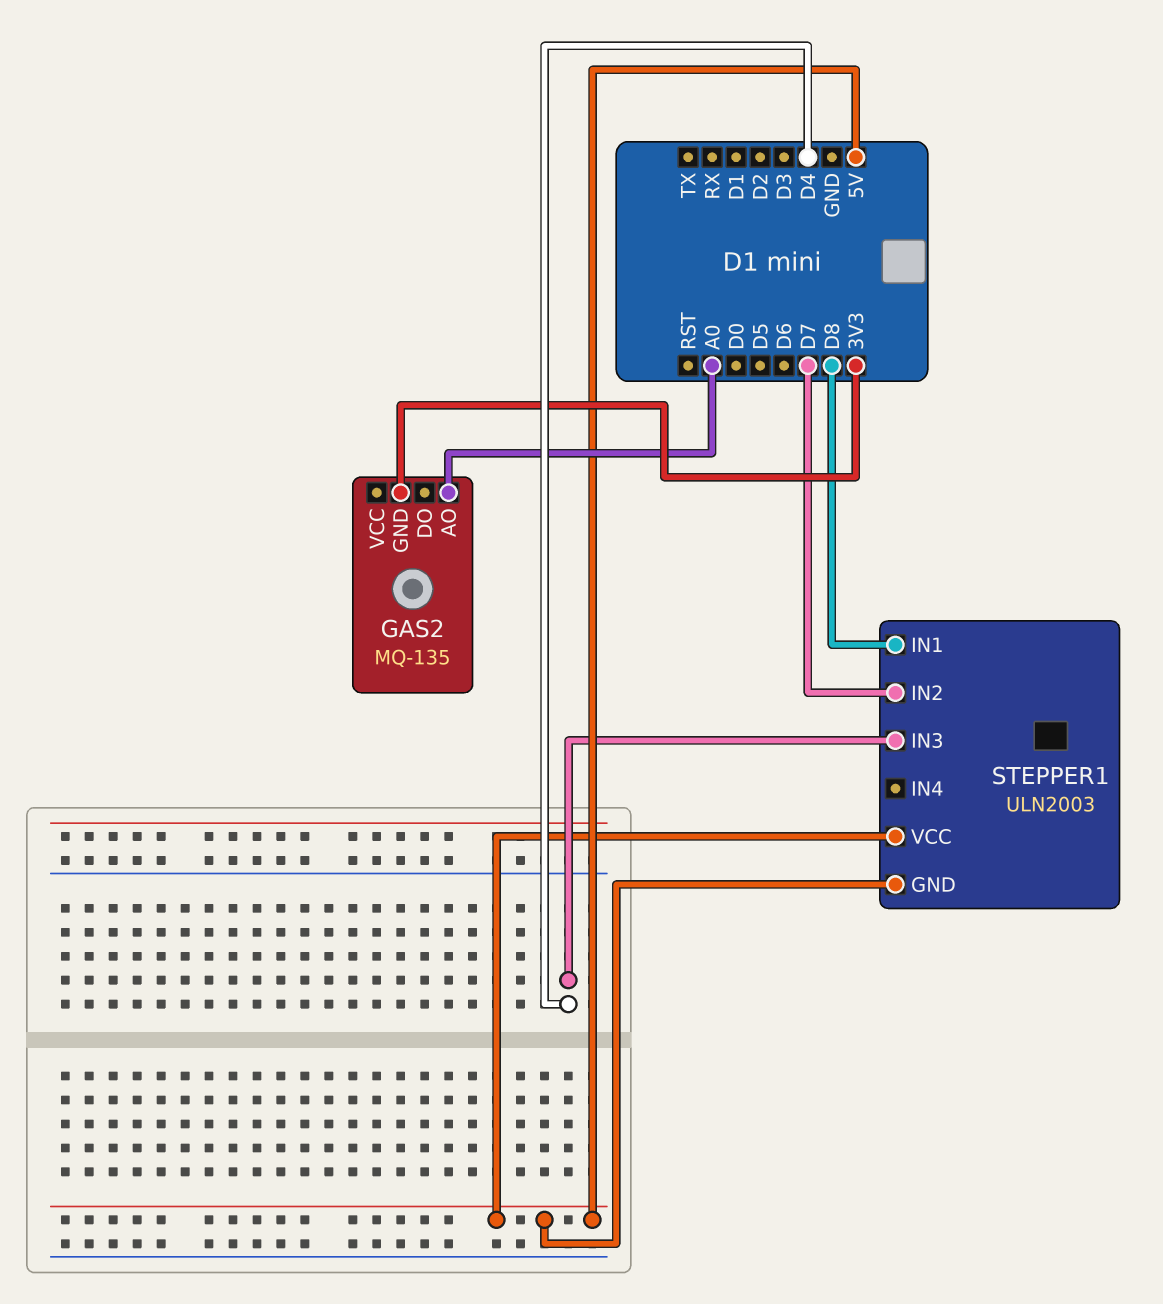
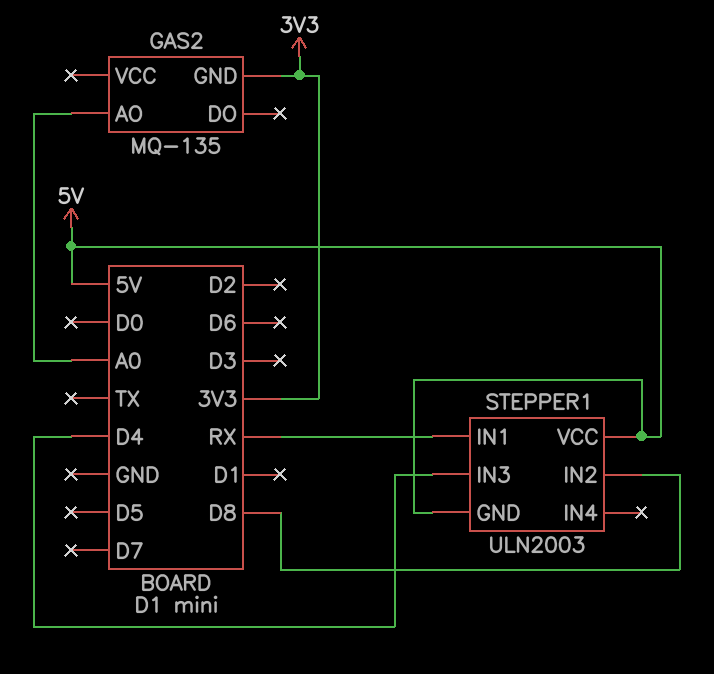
STEPPER1 pin IN1: D8 -> RX
STEPPER1 pin IN2: D7 -> D8

